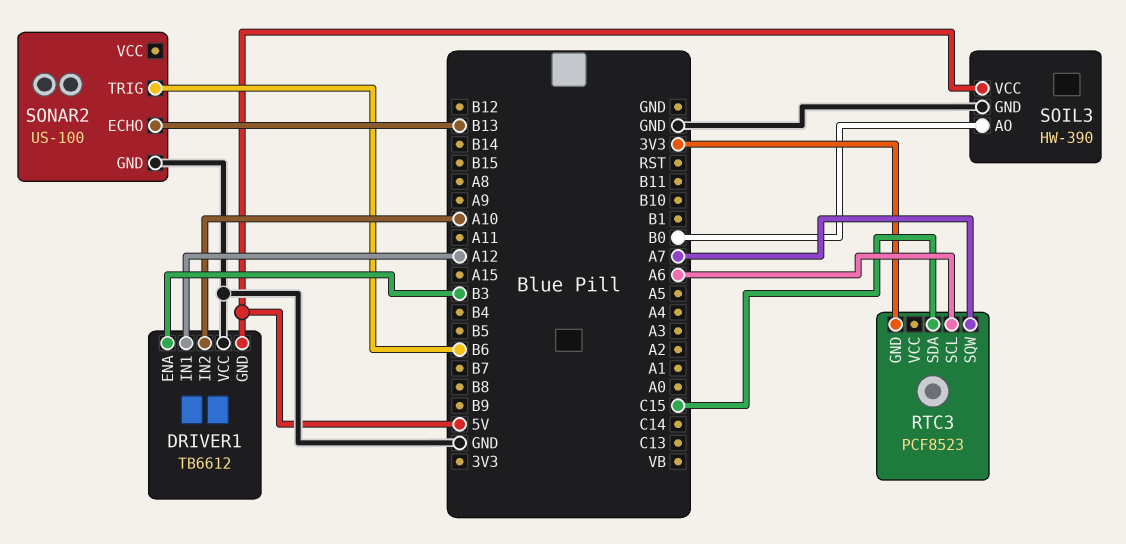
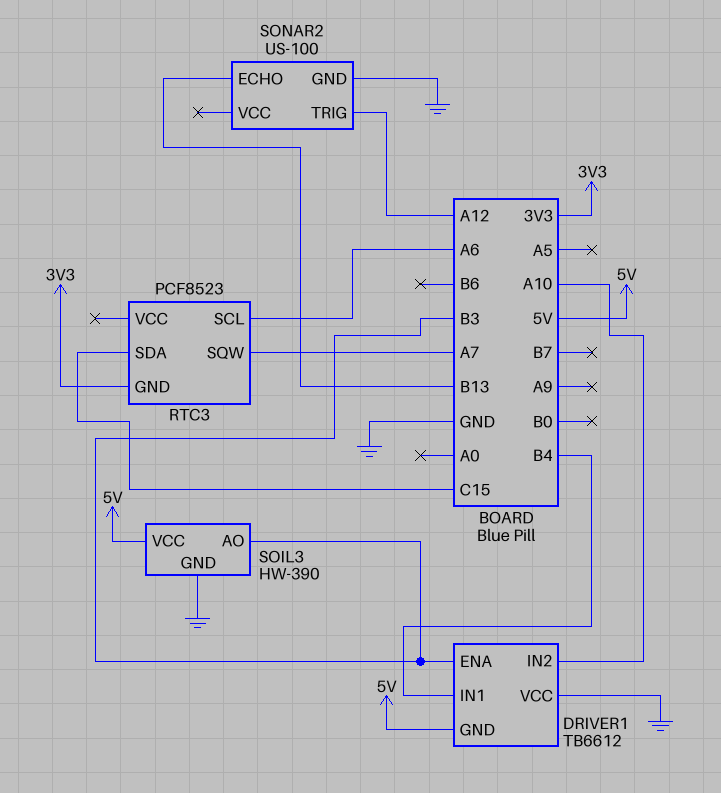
DRIVER1 pin IN1: A12 -> B4
SOIL3 pin AO: B0 -> B3
SONAR2 pin TRIG: B6 -> A12

